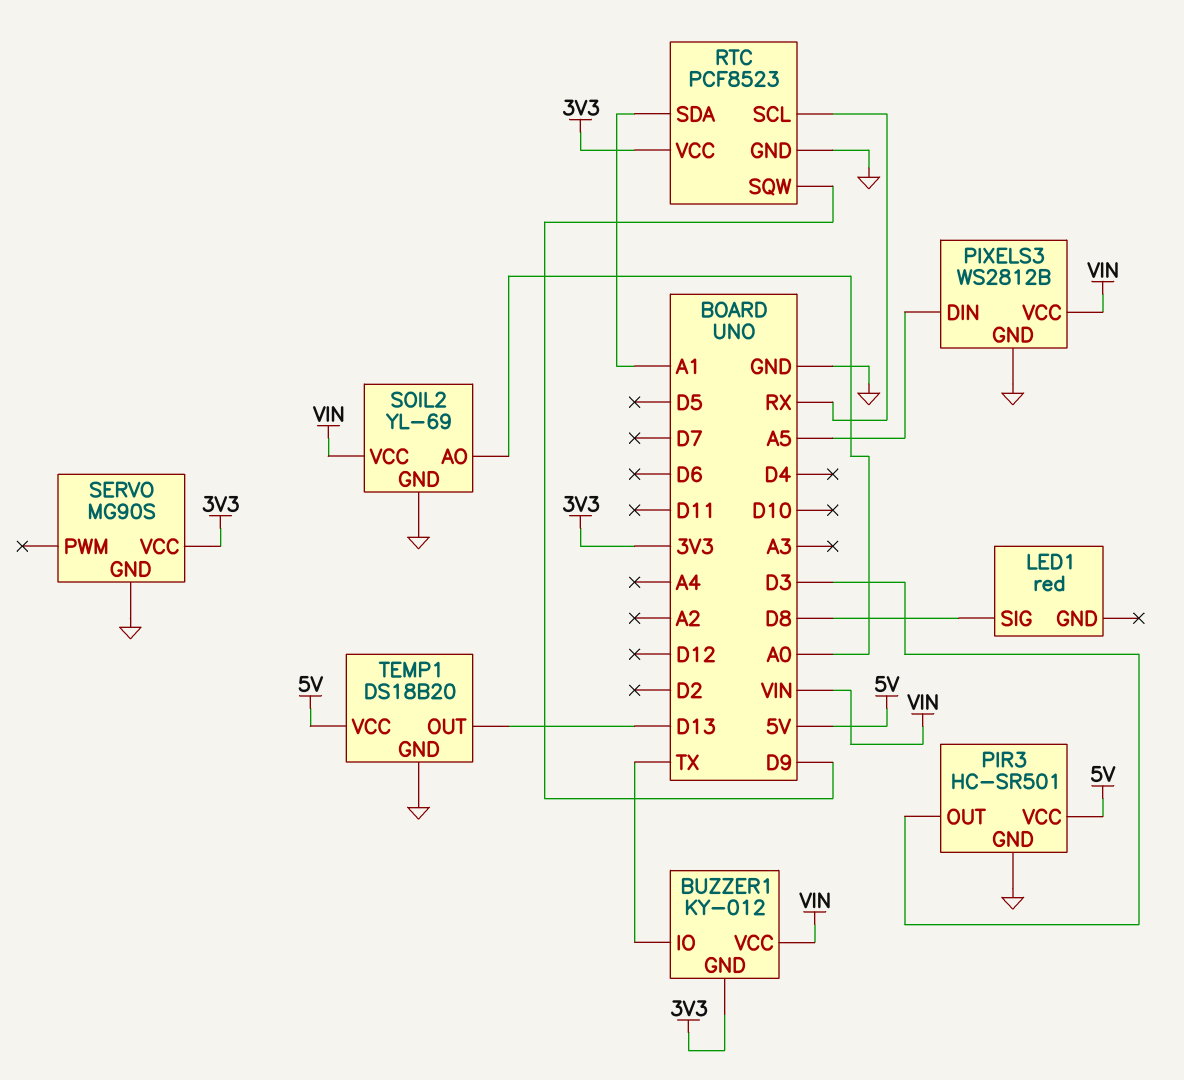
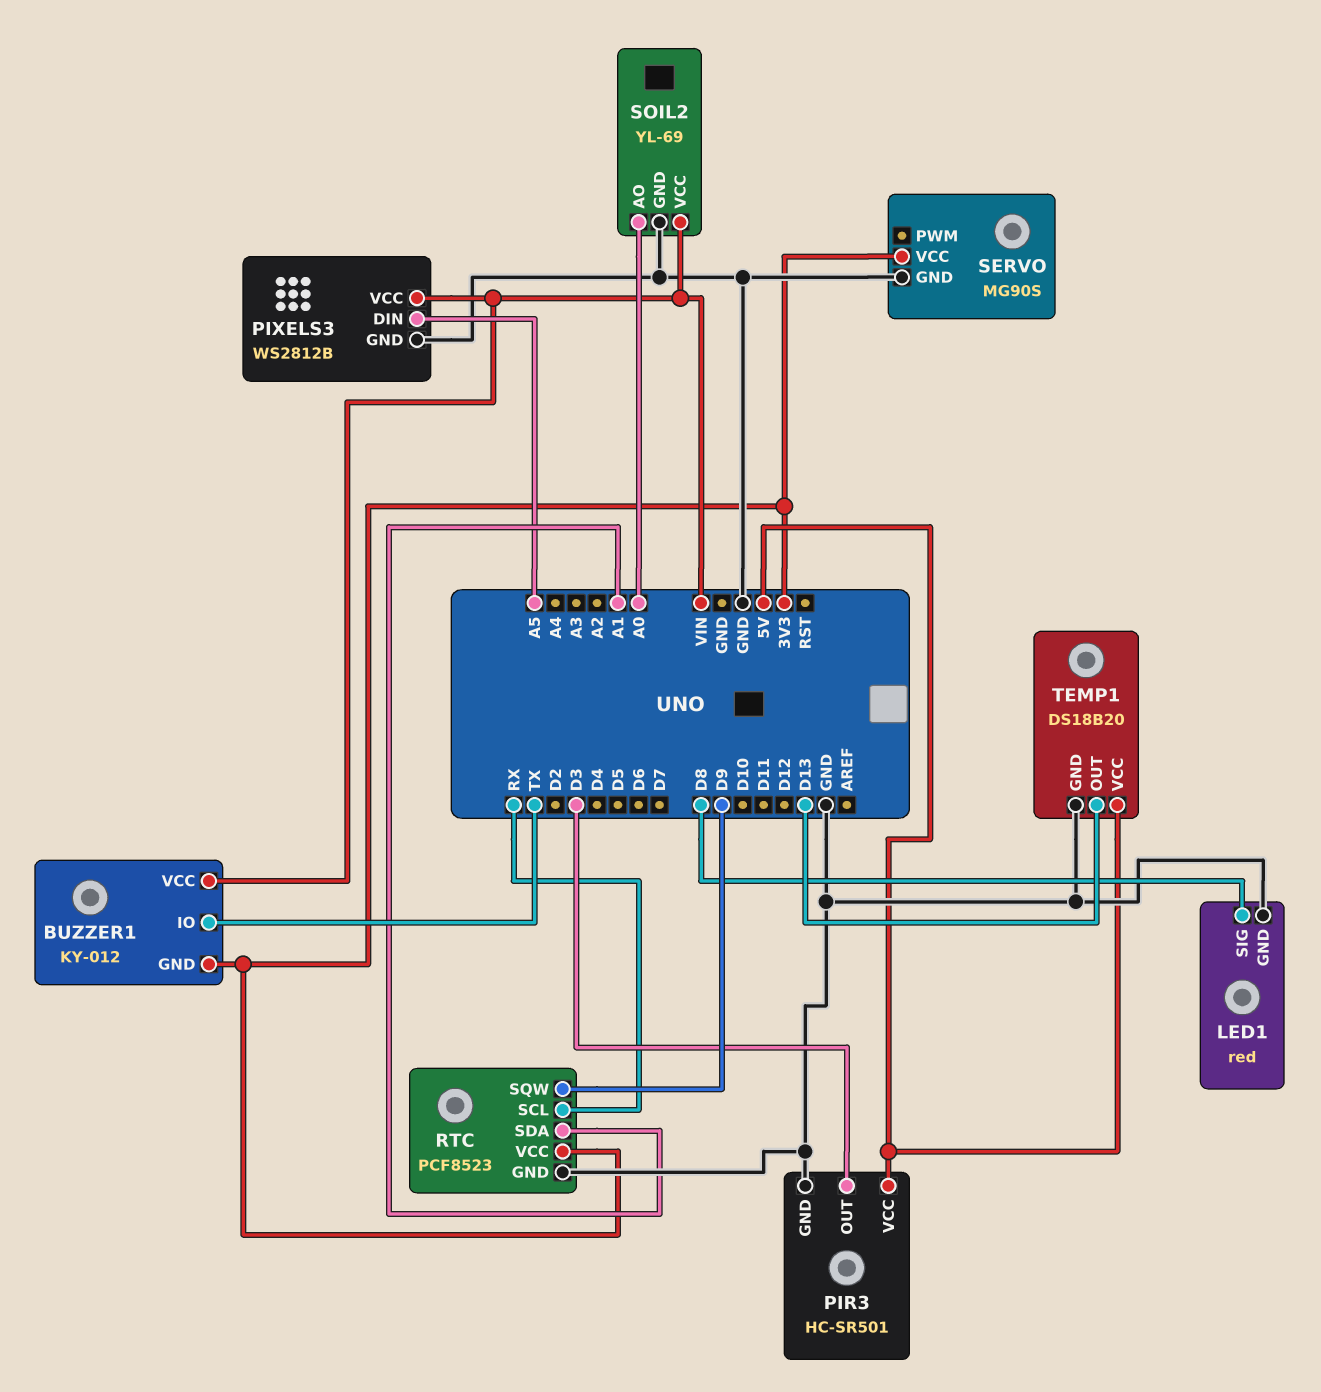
LED1 pin GND: none -> GND

